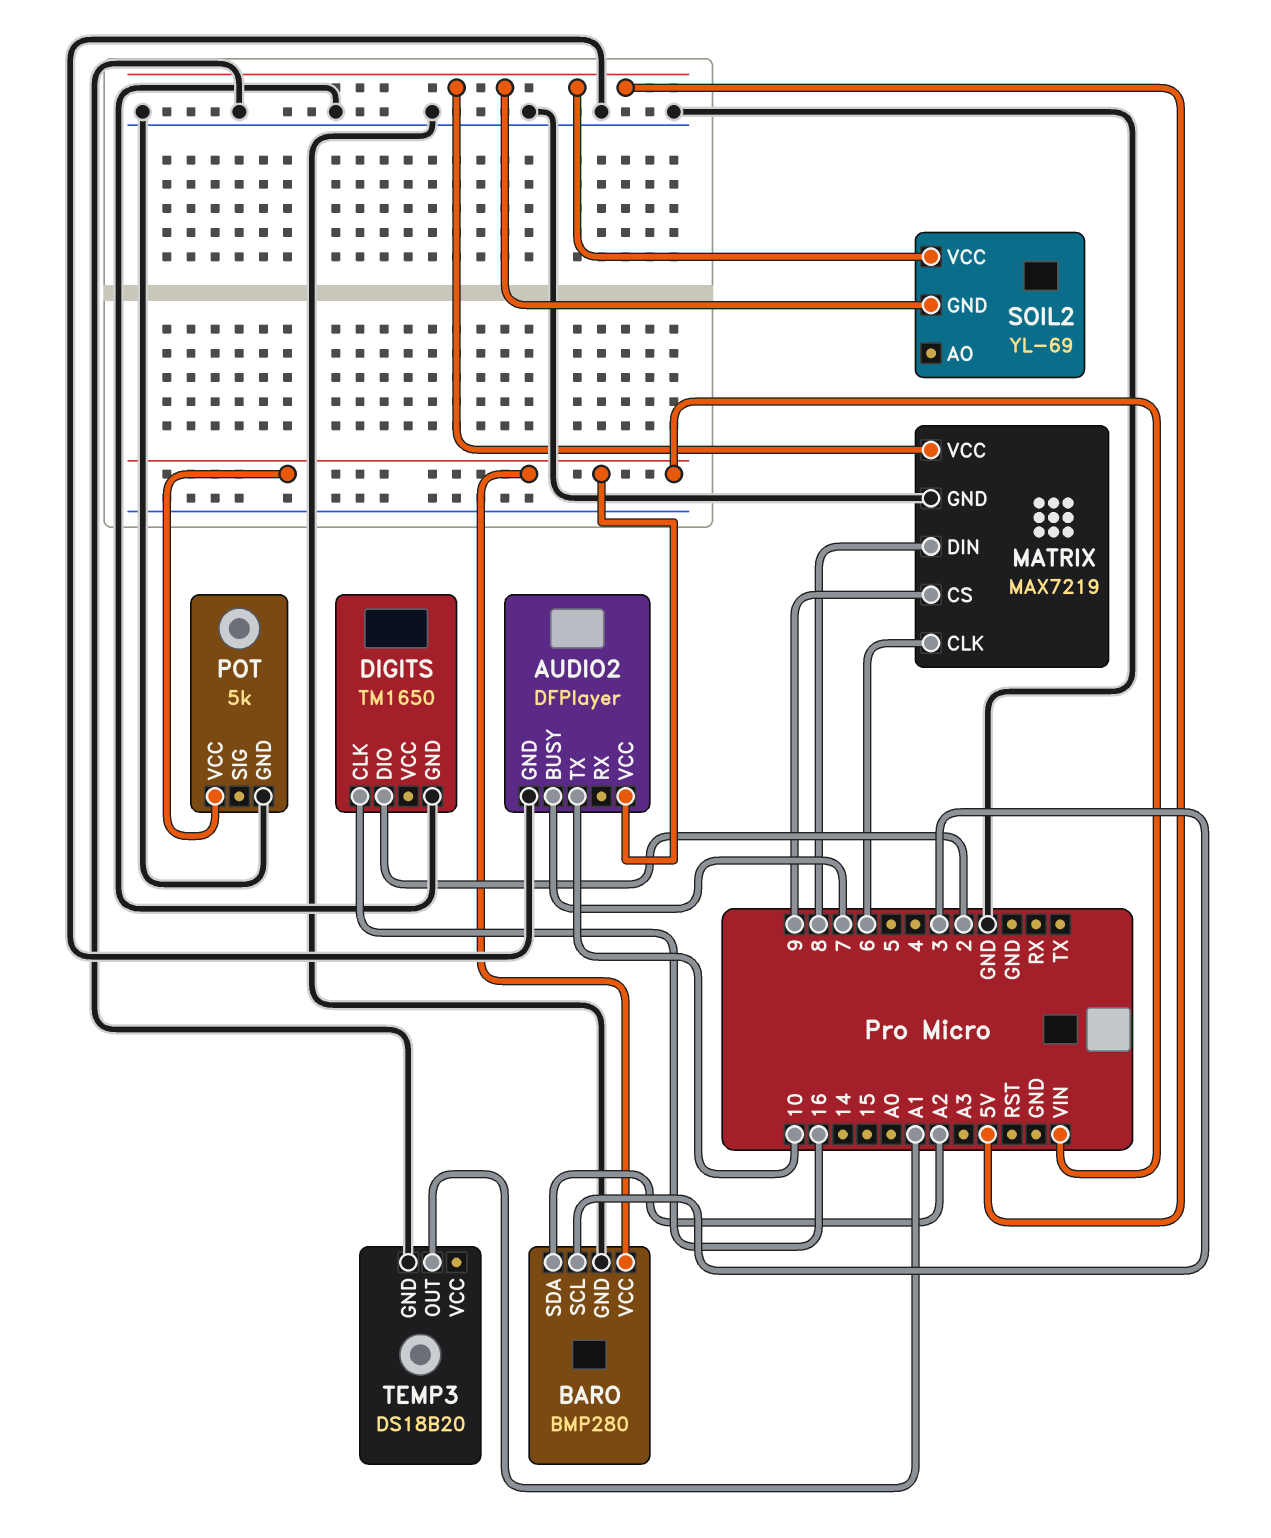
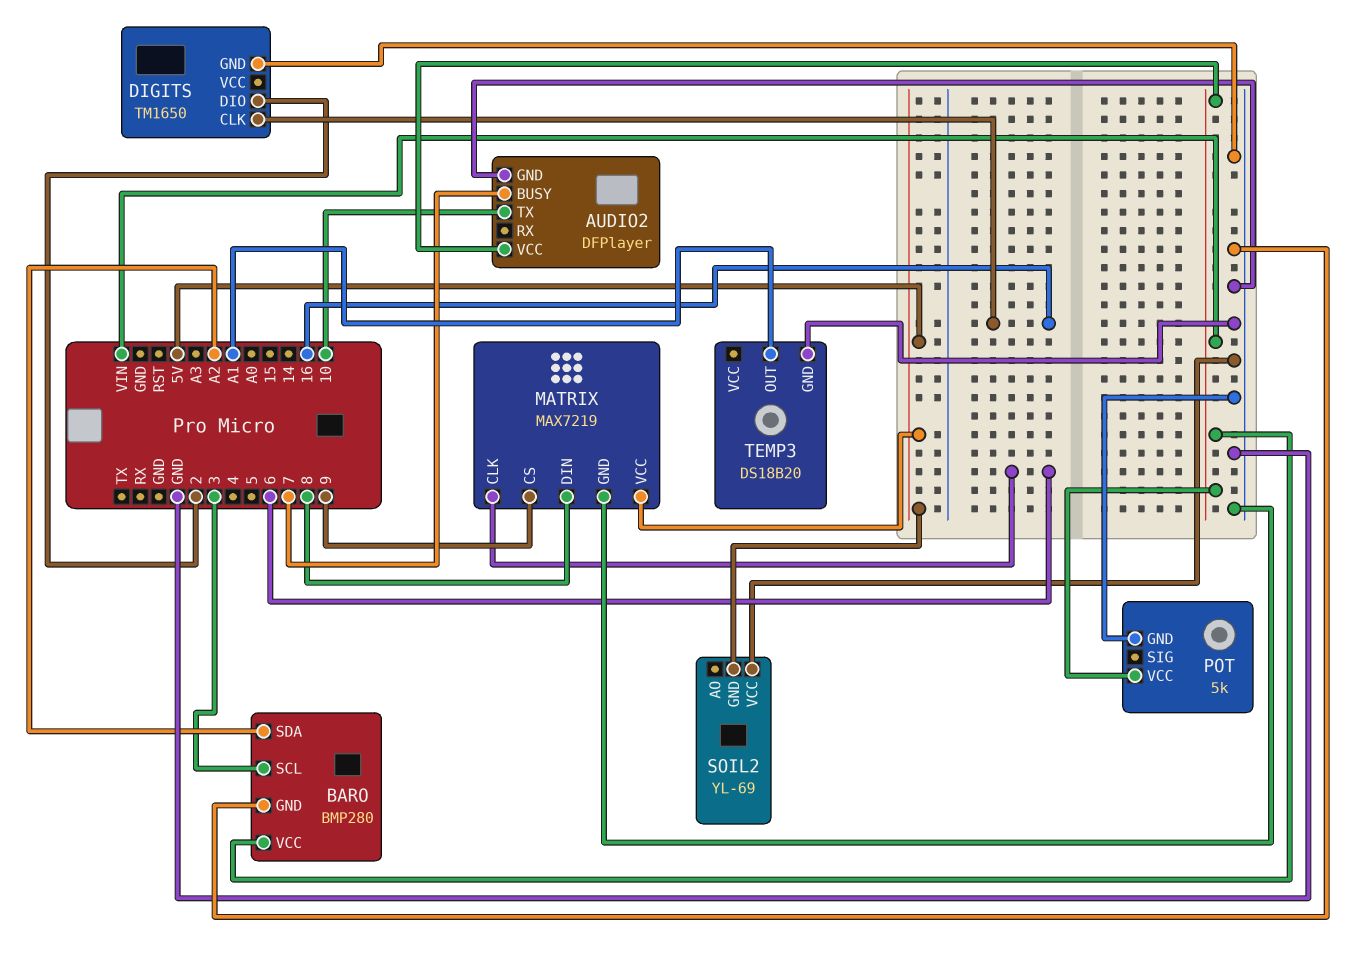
SOIL2 pin VCC: 5V -> GND

